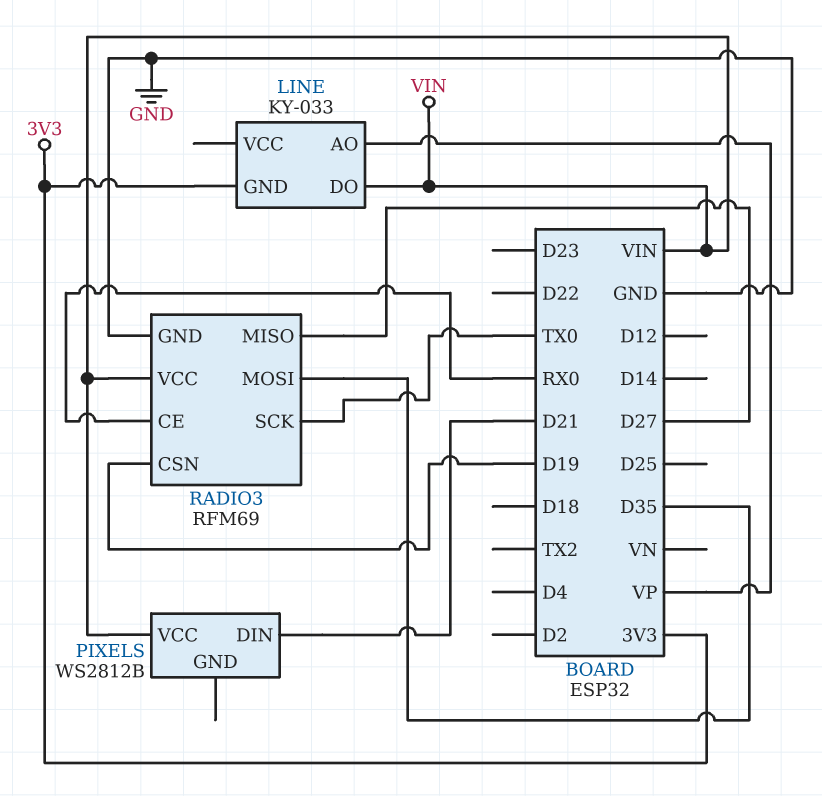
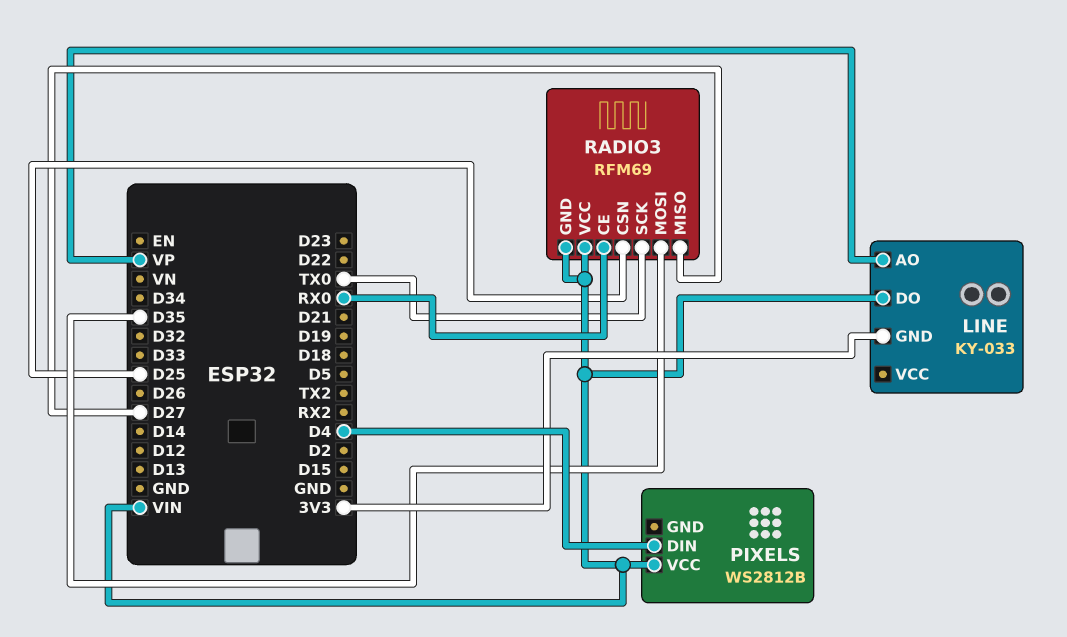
PIXELS pin DIN: D21 -> D4
RADIO3 pin CSN: D19 -> D25
RADIO3 pin GND: GND -> VIN

